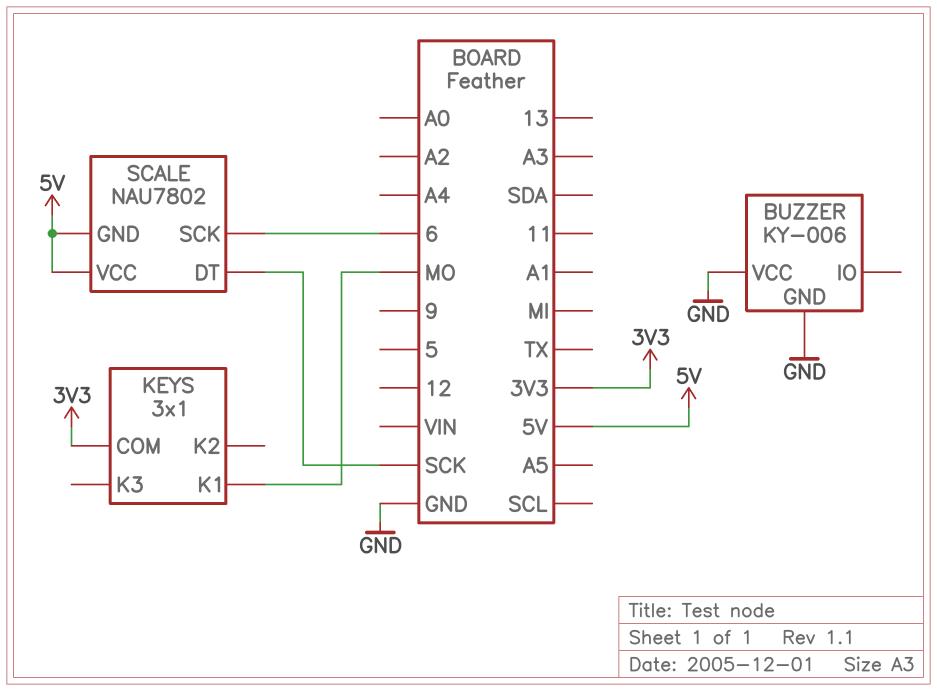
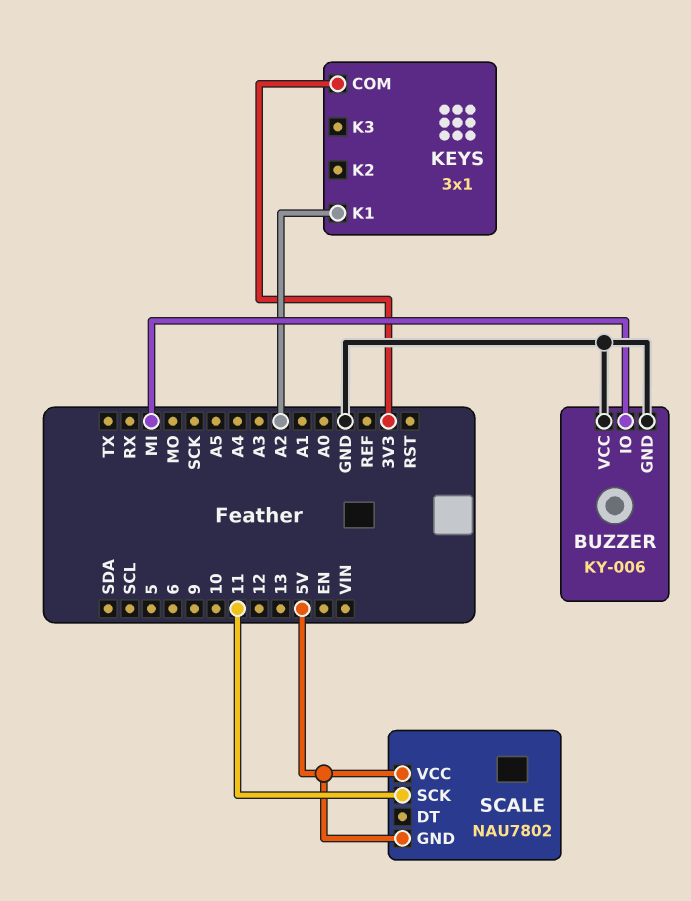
BUZZER pin IO: none -> MI
KEYS pin K1: MO -> A2
SCALE pin DT: SCK -> none
SCALE pin SCK: 6 -> 11

